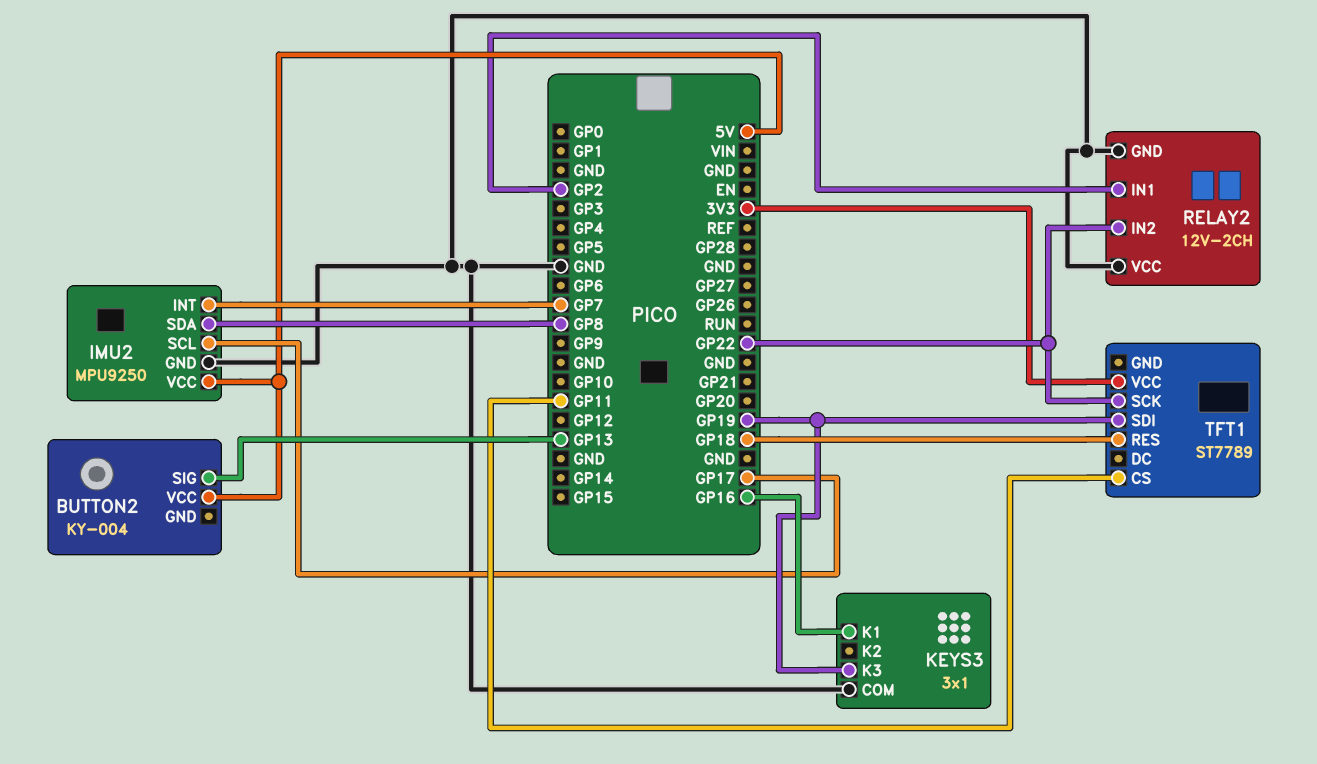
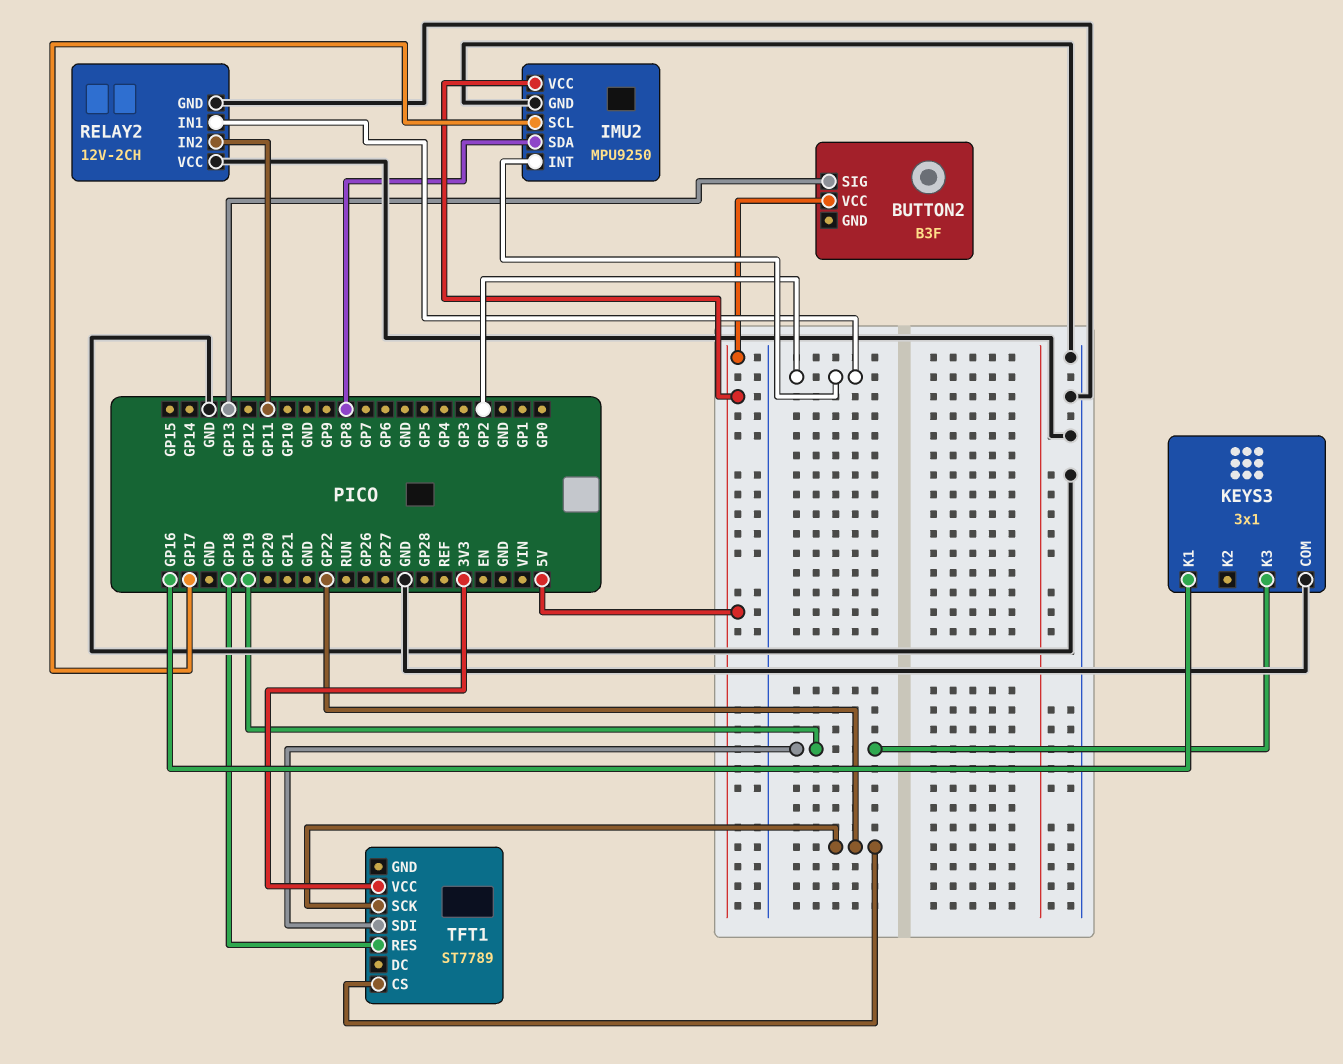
BUTTON2: KY-004 -> B3F
IMU2 pin INT: GP7 -> GP2
RELAY2 pin IN2: GP22 -> GP11
TFT1 pin CS: GP11 -> GP22

